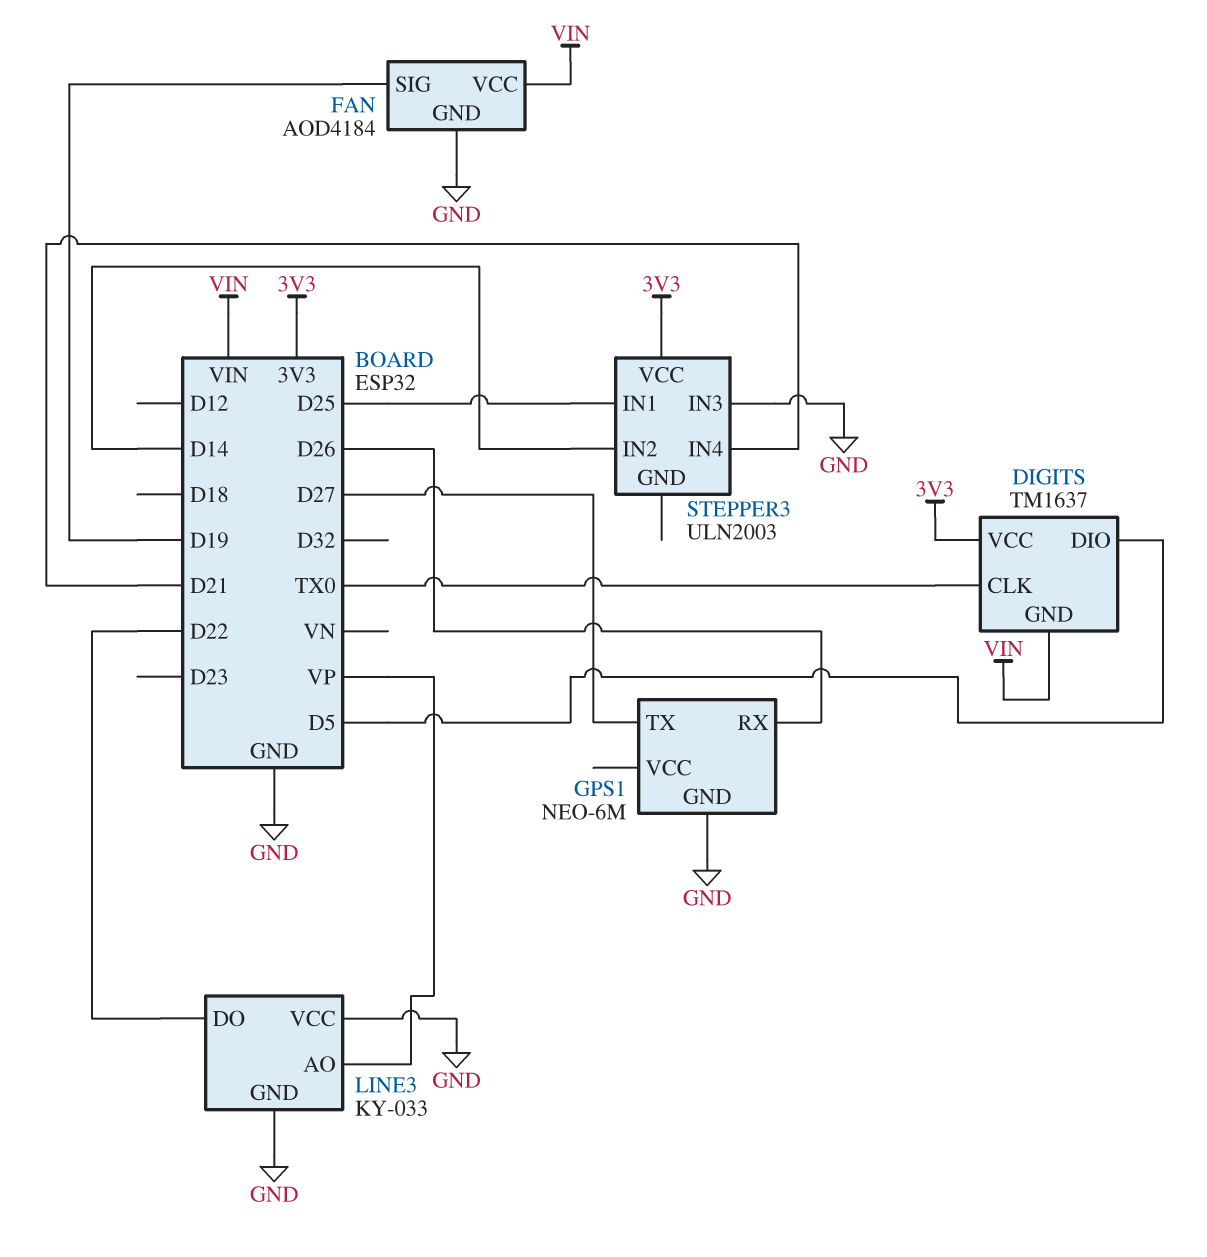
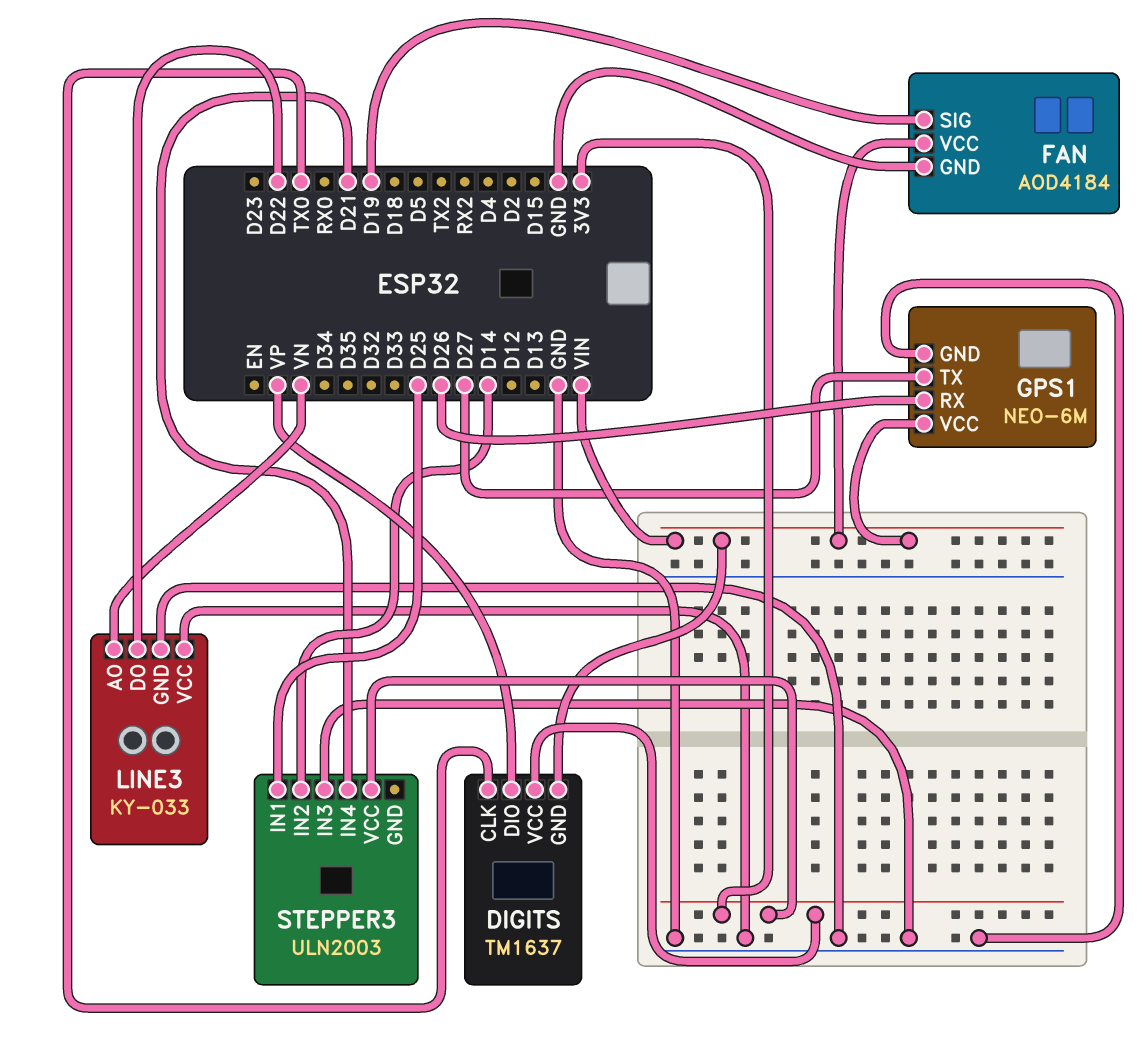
DIGITS pin DIO: D5 -> VP
GPS1 pin VCC: none -> VIN
LINE3 pin AO: VP -> VN

